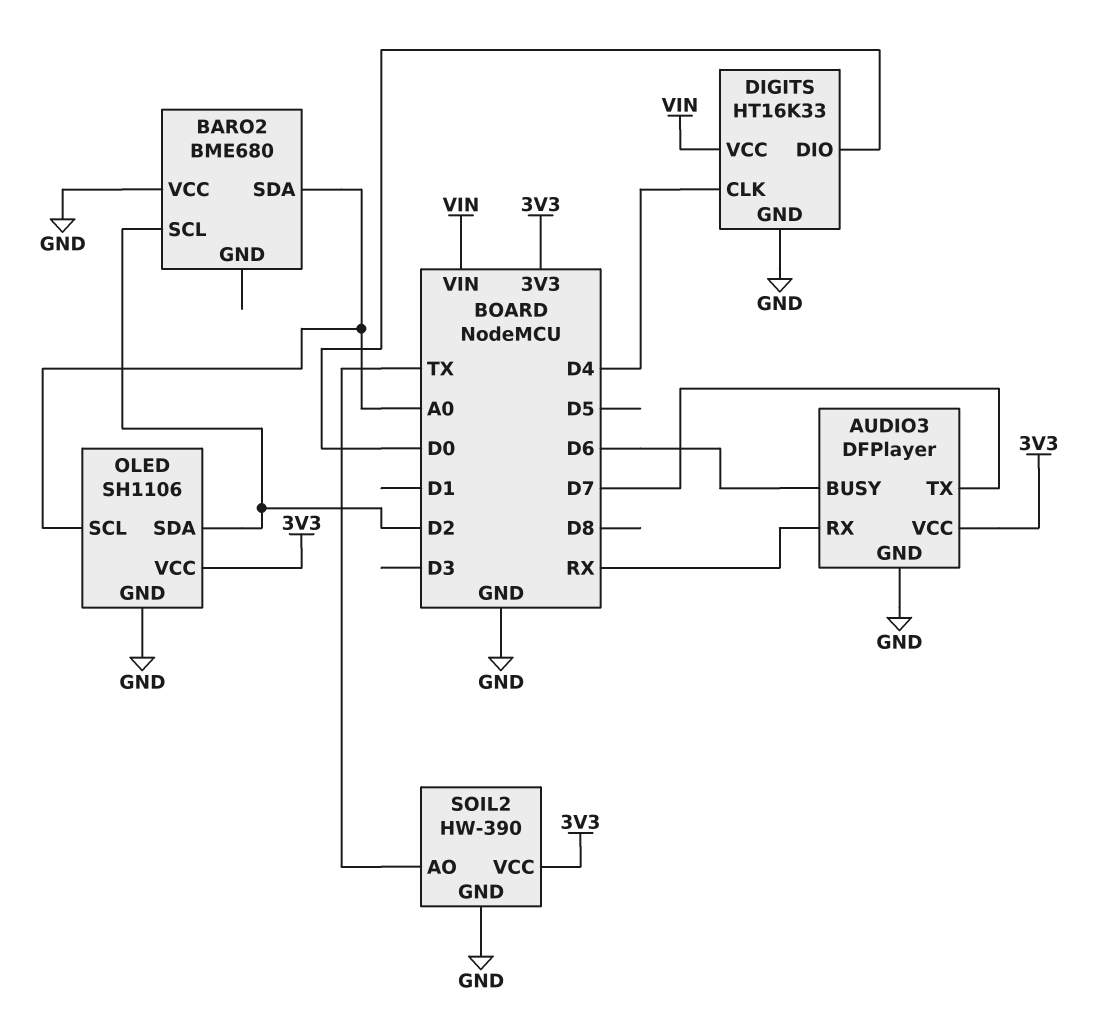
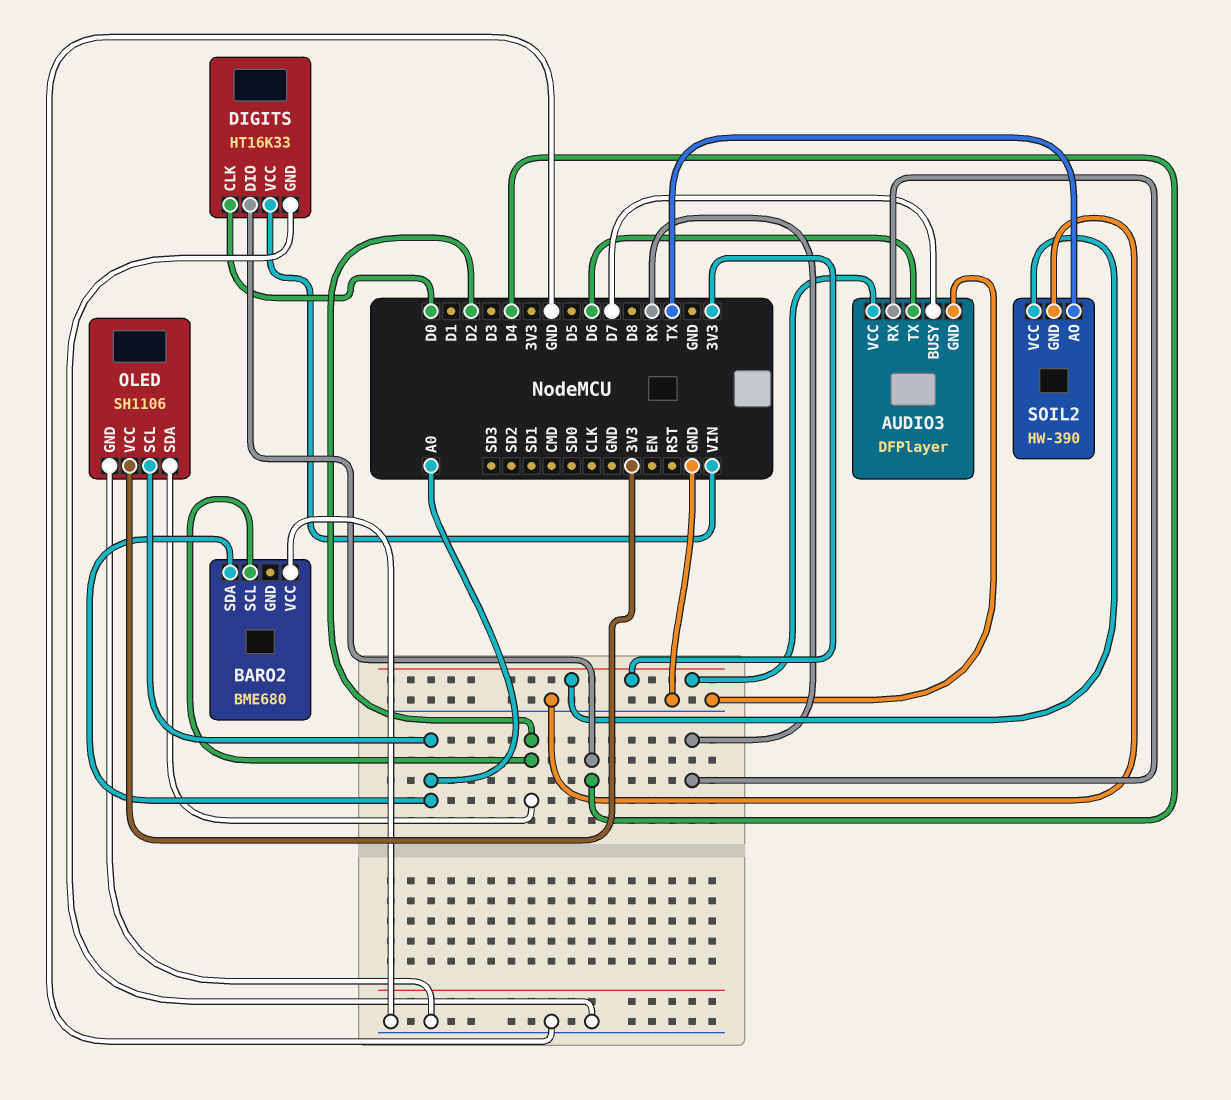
AUDIO3 pin BUSY: D6 -> D7
AUDIO3 pin TX: D7 -> D6
DIGITS pin CLK: D4 -> D0
DIGITS pin DIO: D0 -> D4

